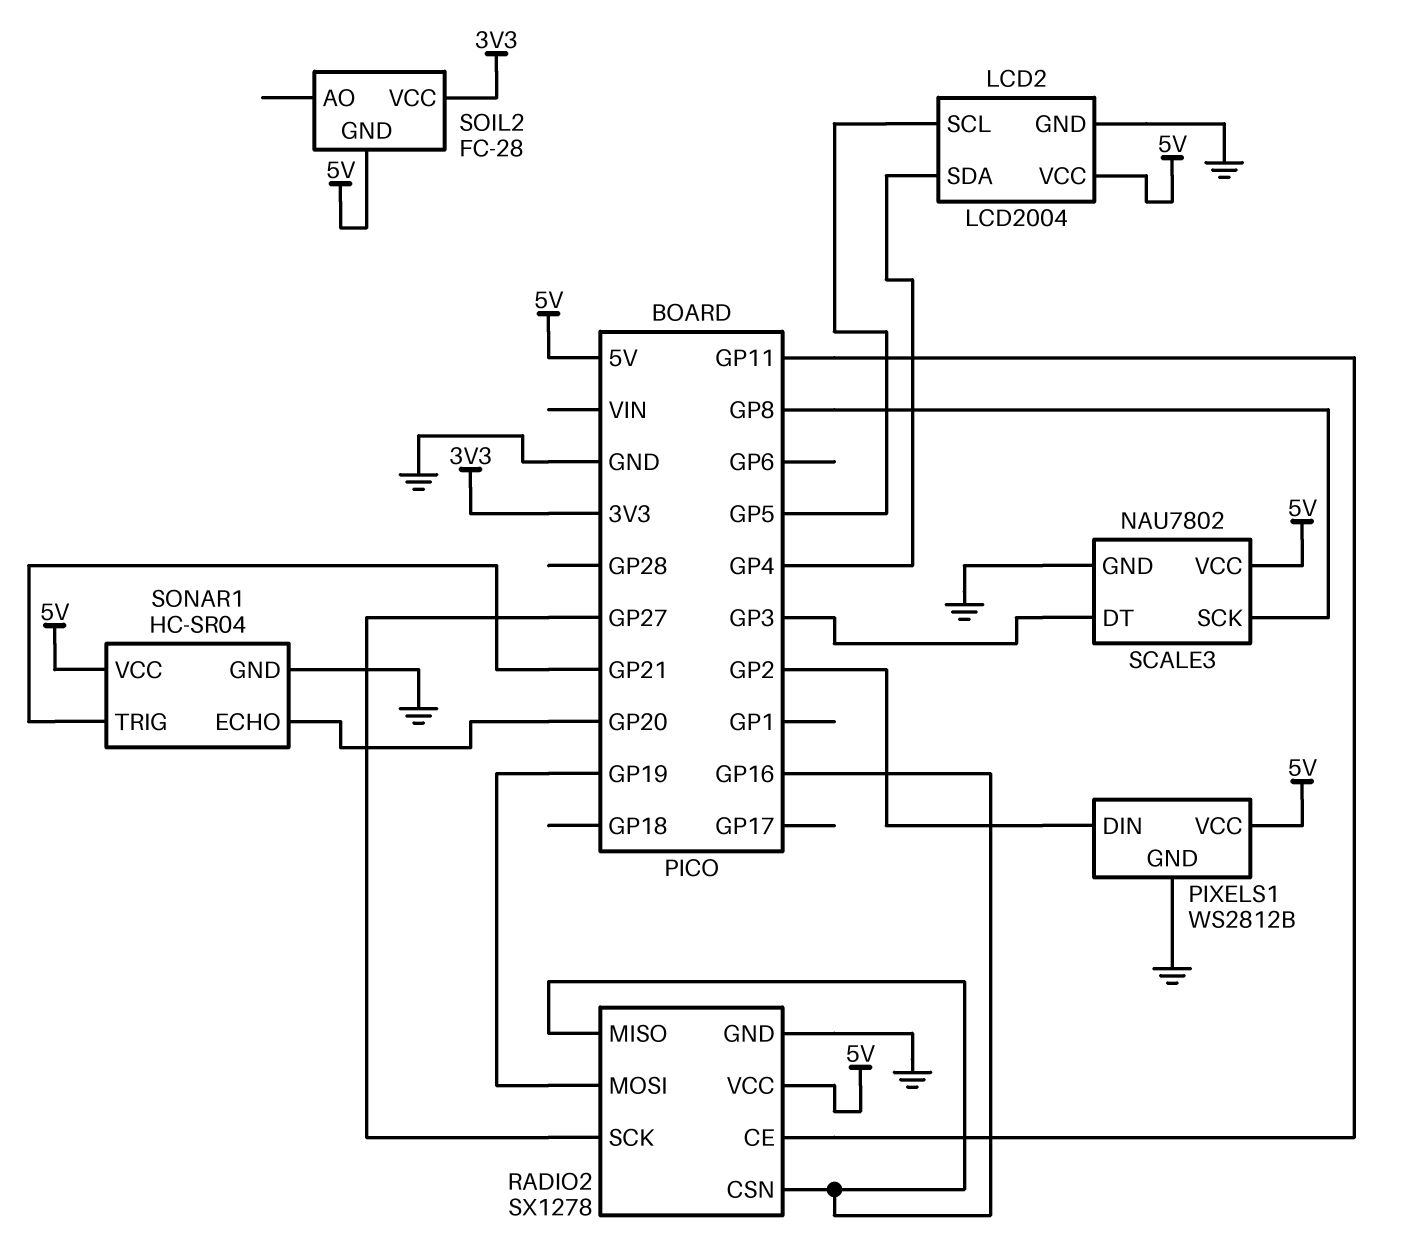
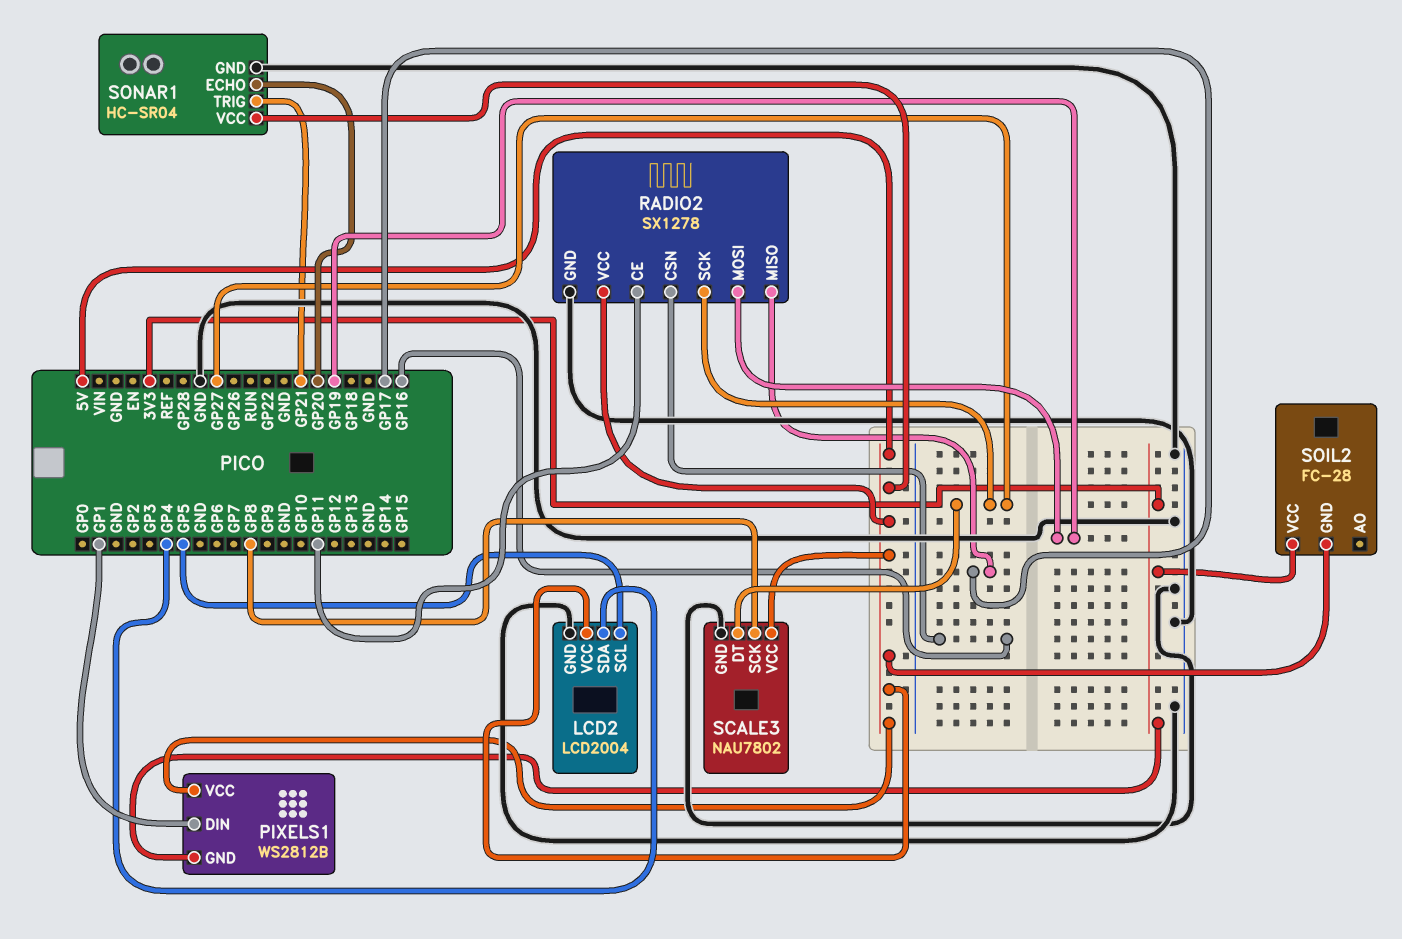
PIXELS1 pin DIN: GP2 -> GP1
PIXELS1 pin GND: GND -> 3V3
RADIO2 pin MISO: GP16 -> GP17
SCALE3 pin DT: GP3 -> GP27

